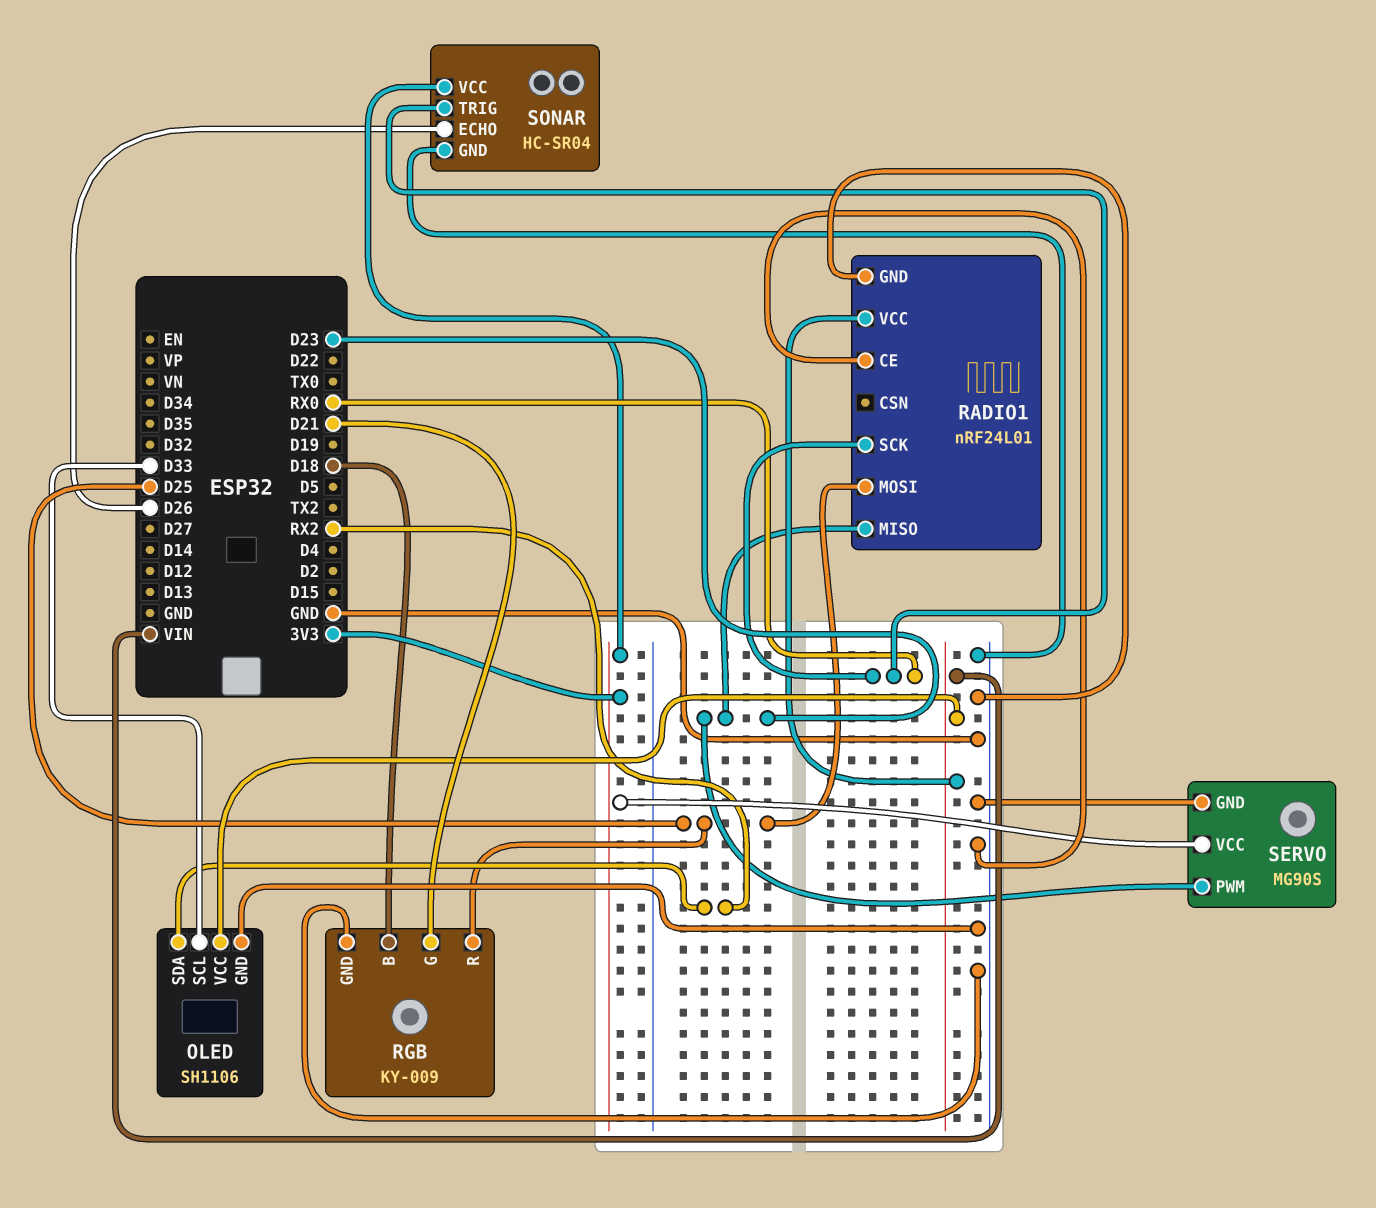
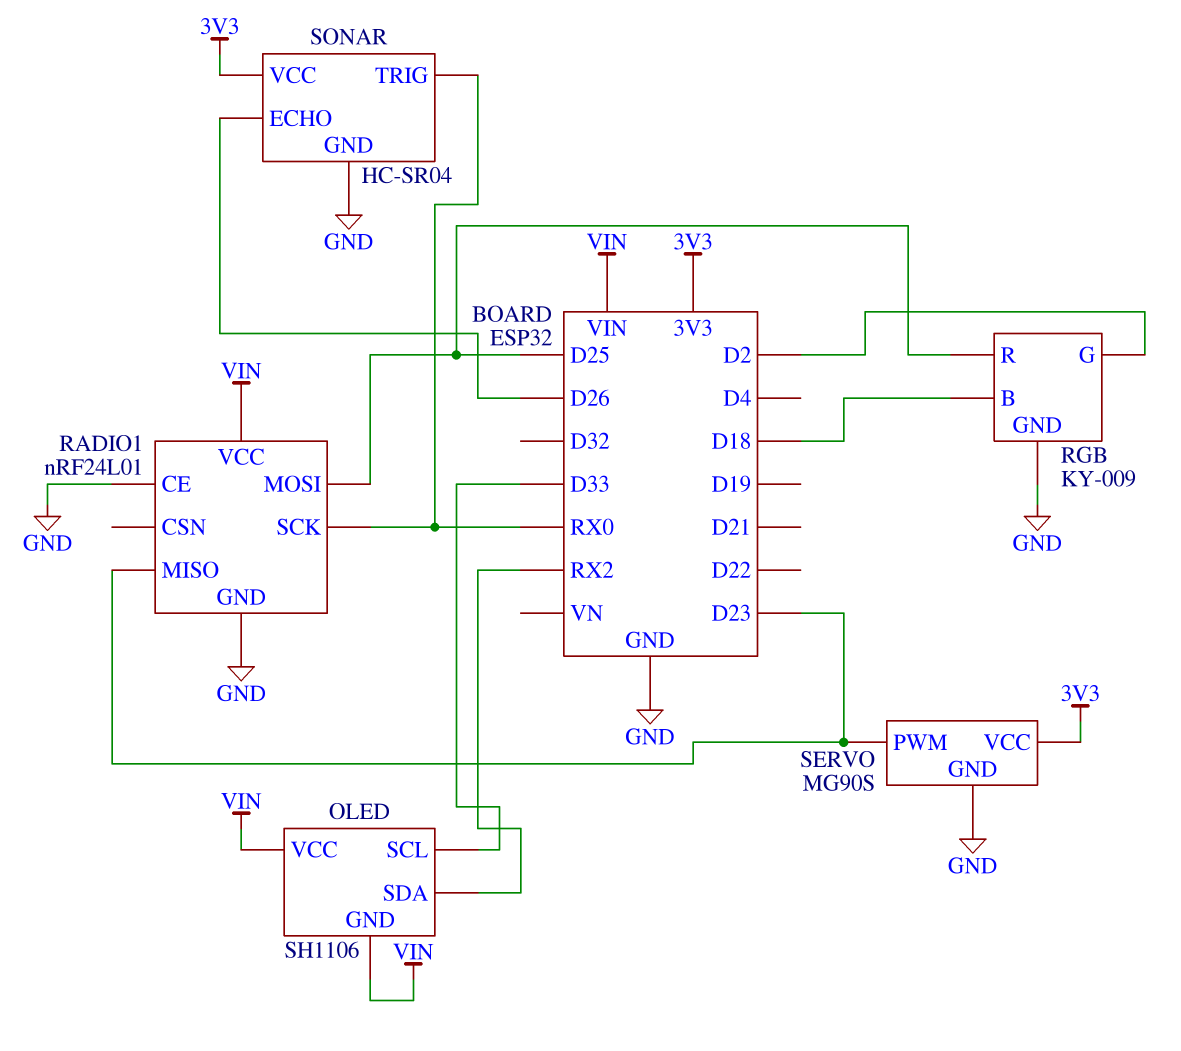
OLED pin GND: GND -> VIN
RGB pin G: D21 -> D2

